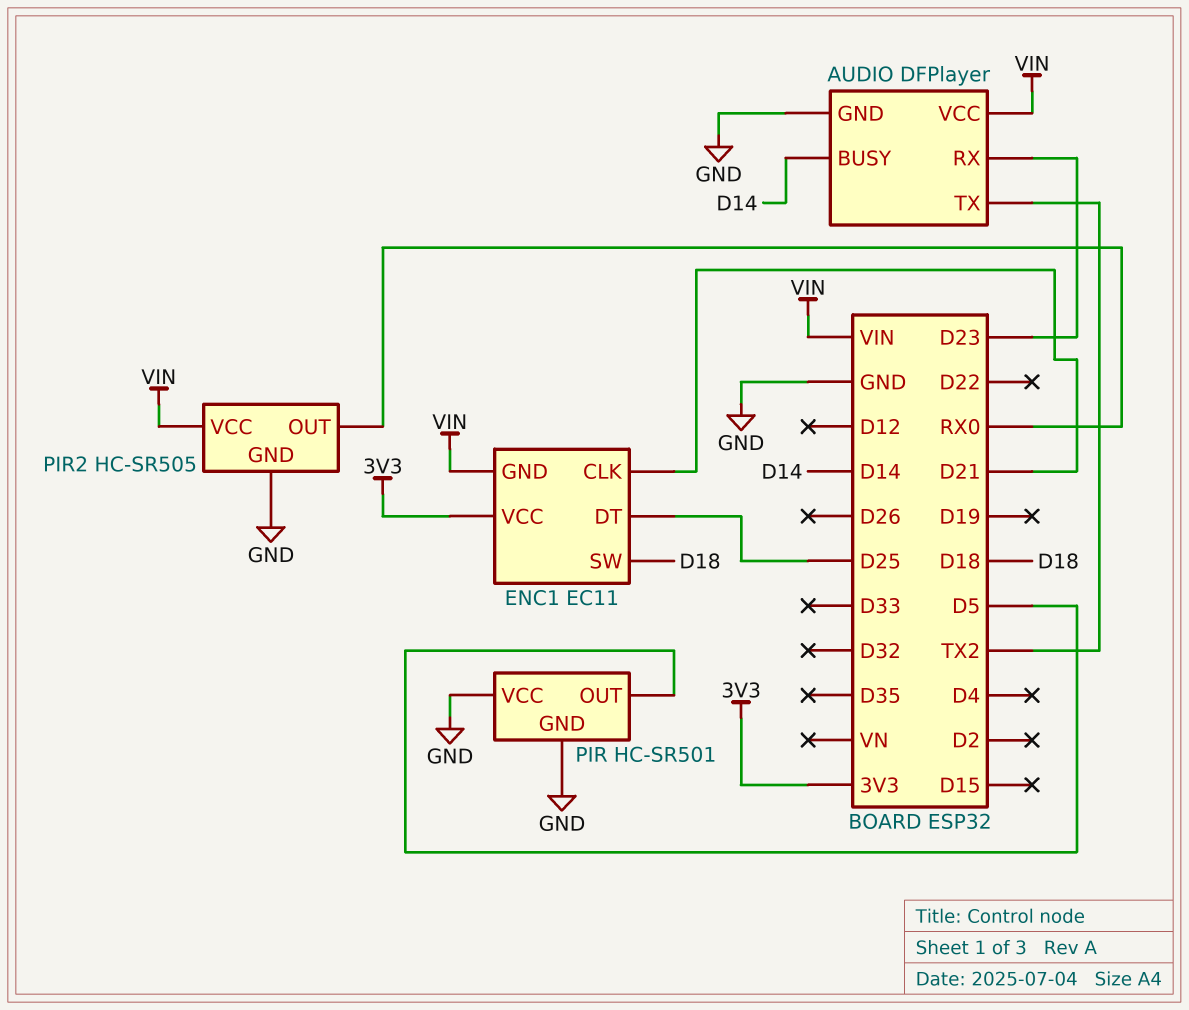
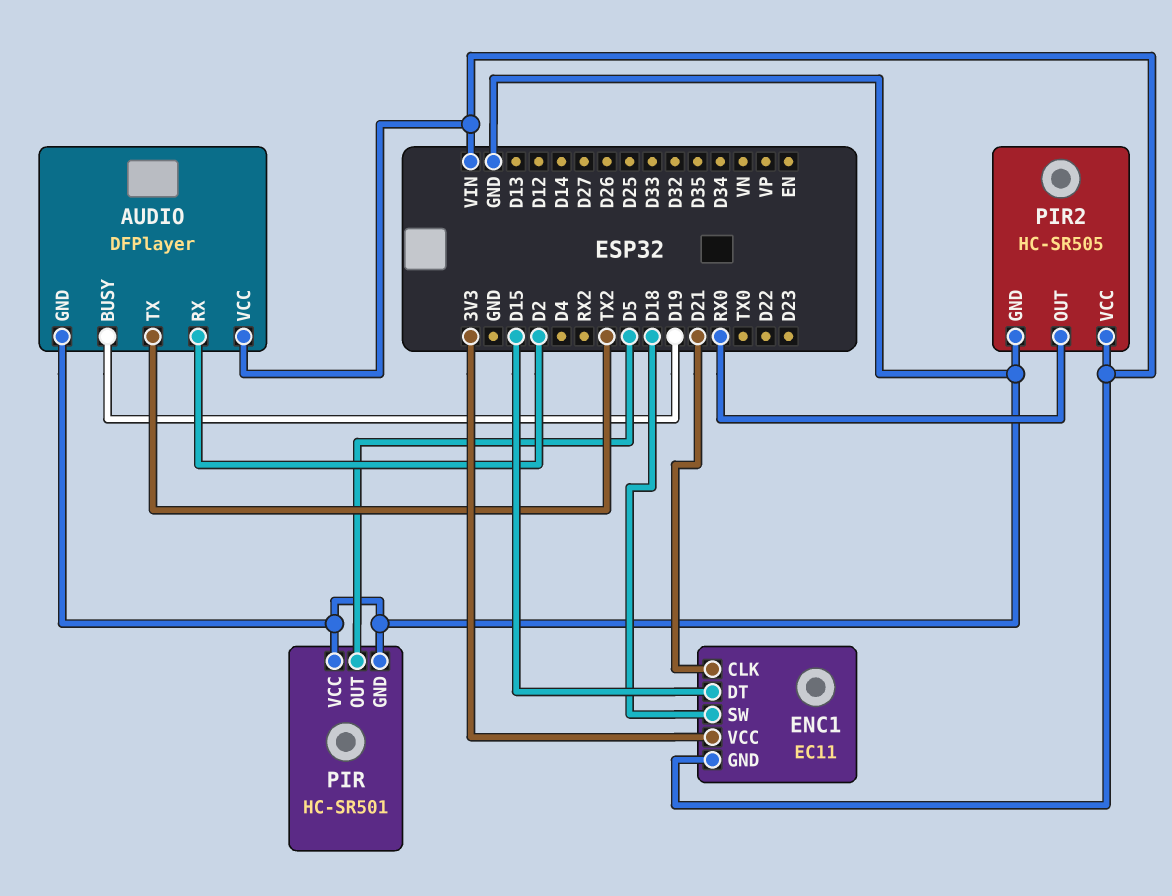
AUDIO pin BUSY: D14 -> D19
AUDIO pin RX: D23 -> D2
ENC1 pin DT: D25 -> D15

